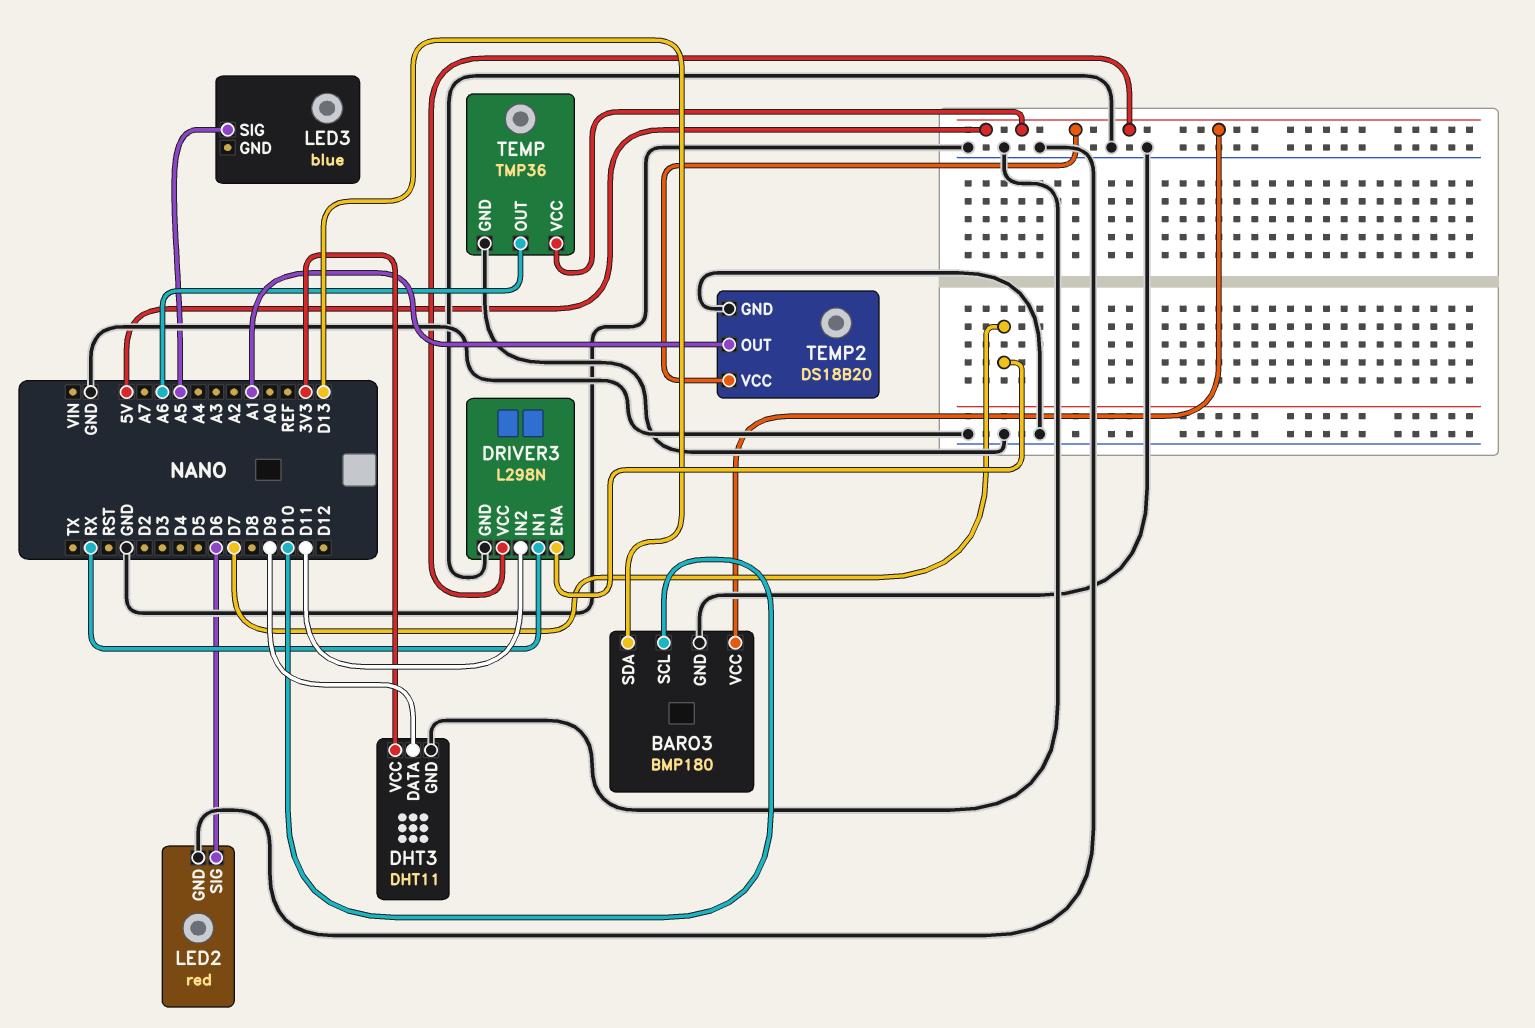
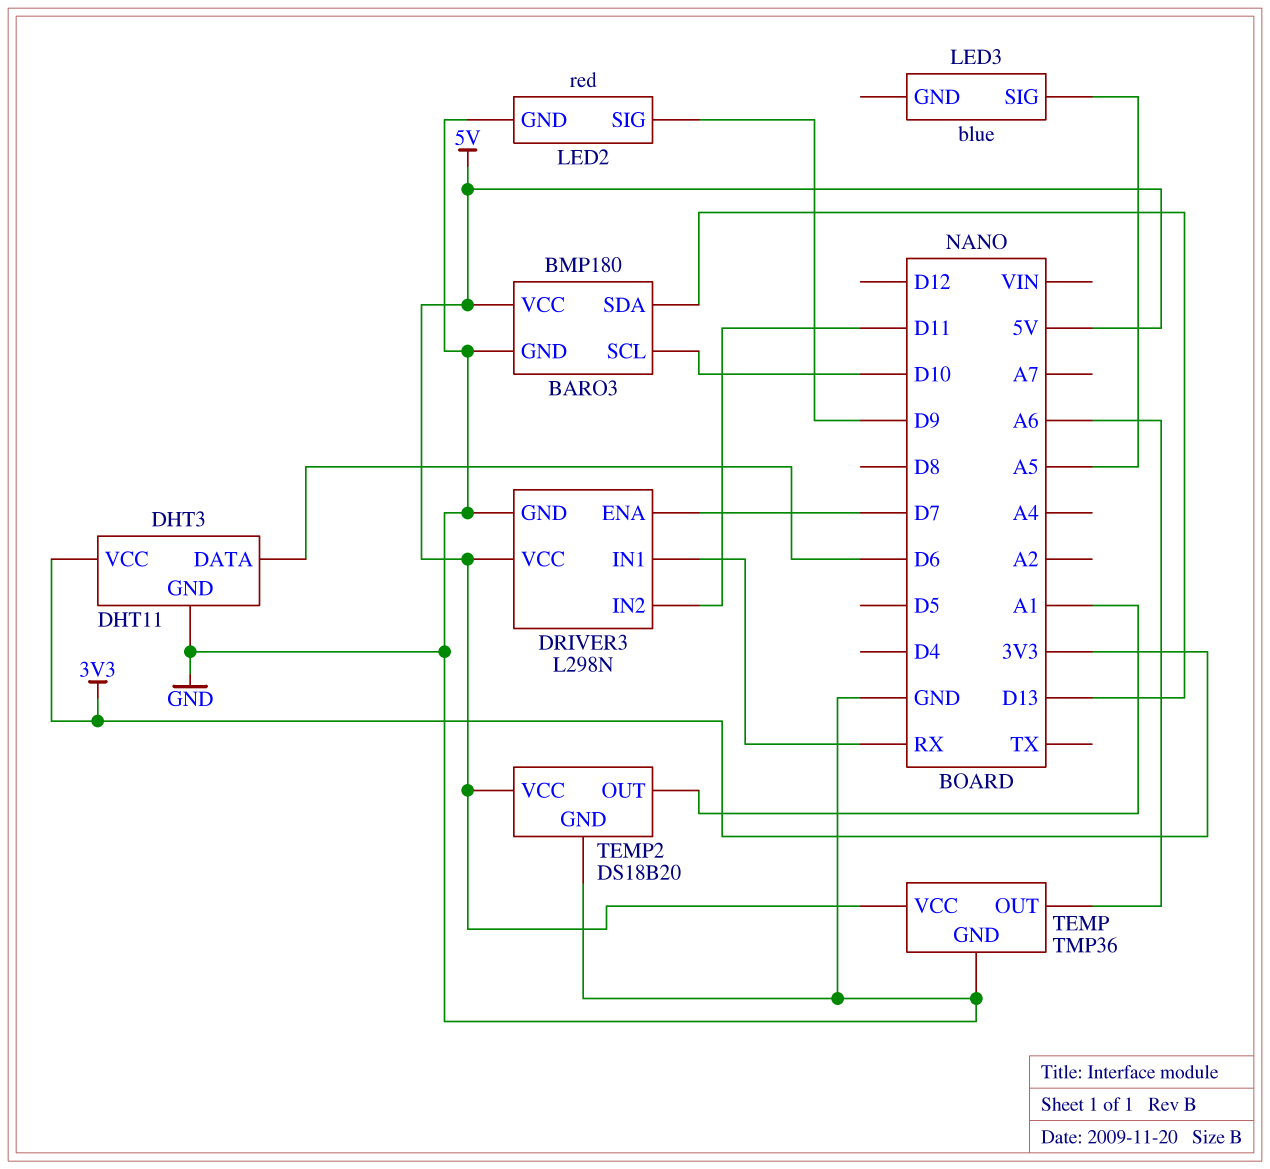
DHT3 pin DATA: D9 -> D6
LED2 pin SIG: D6 -> D9

